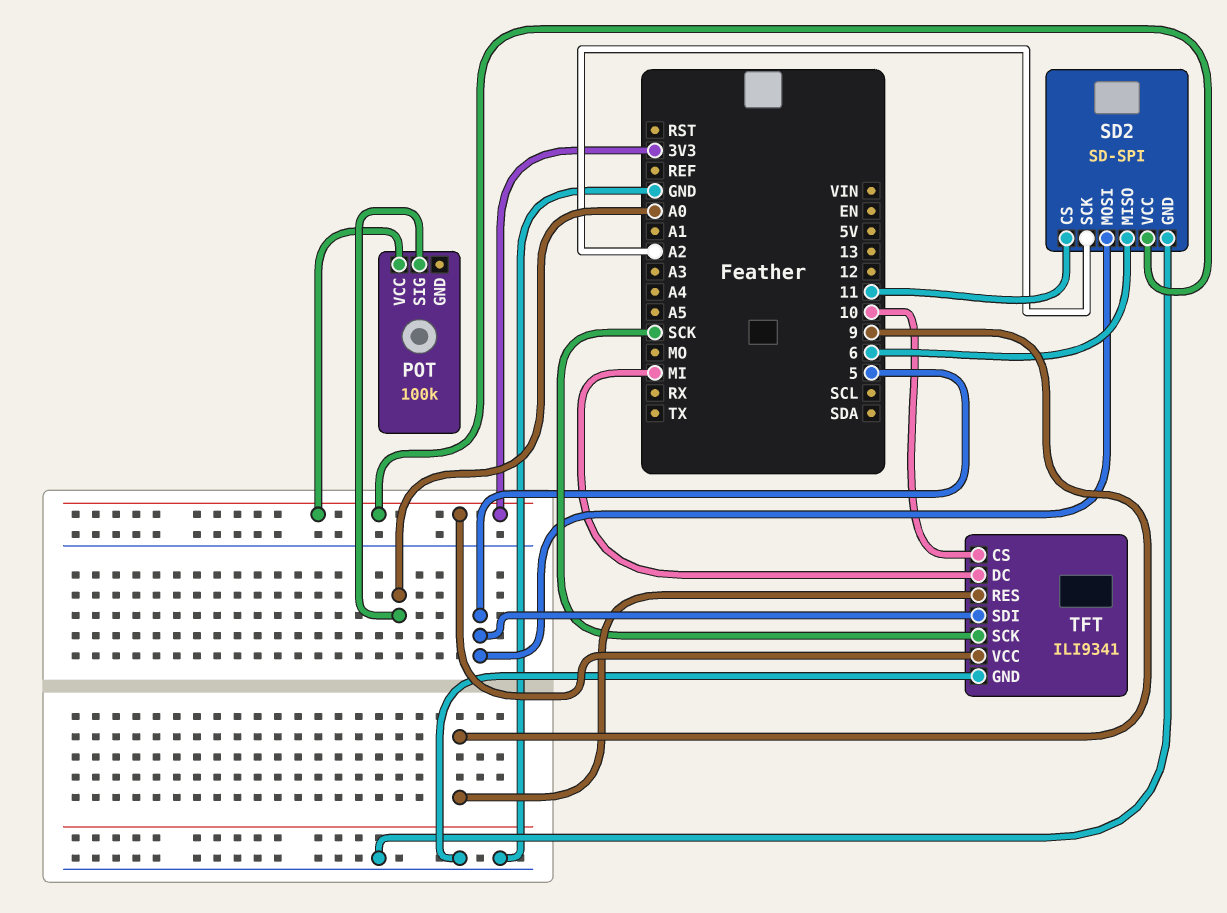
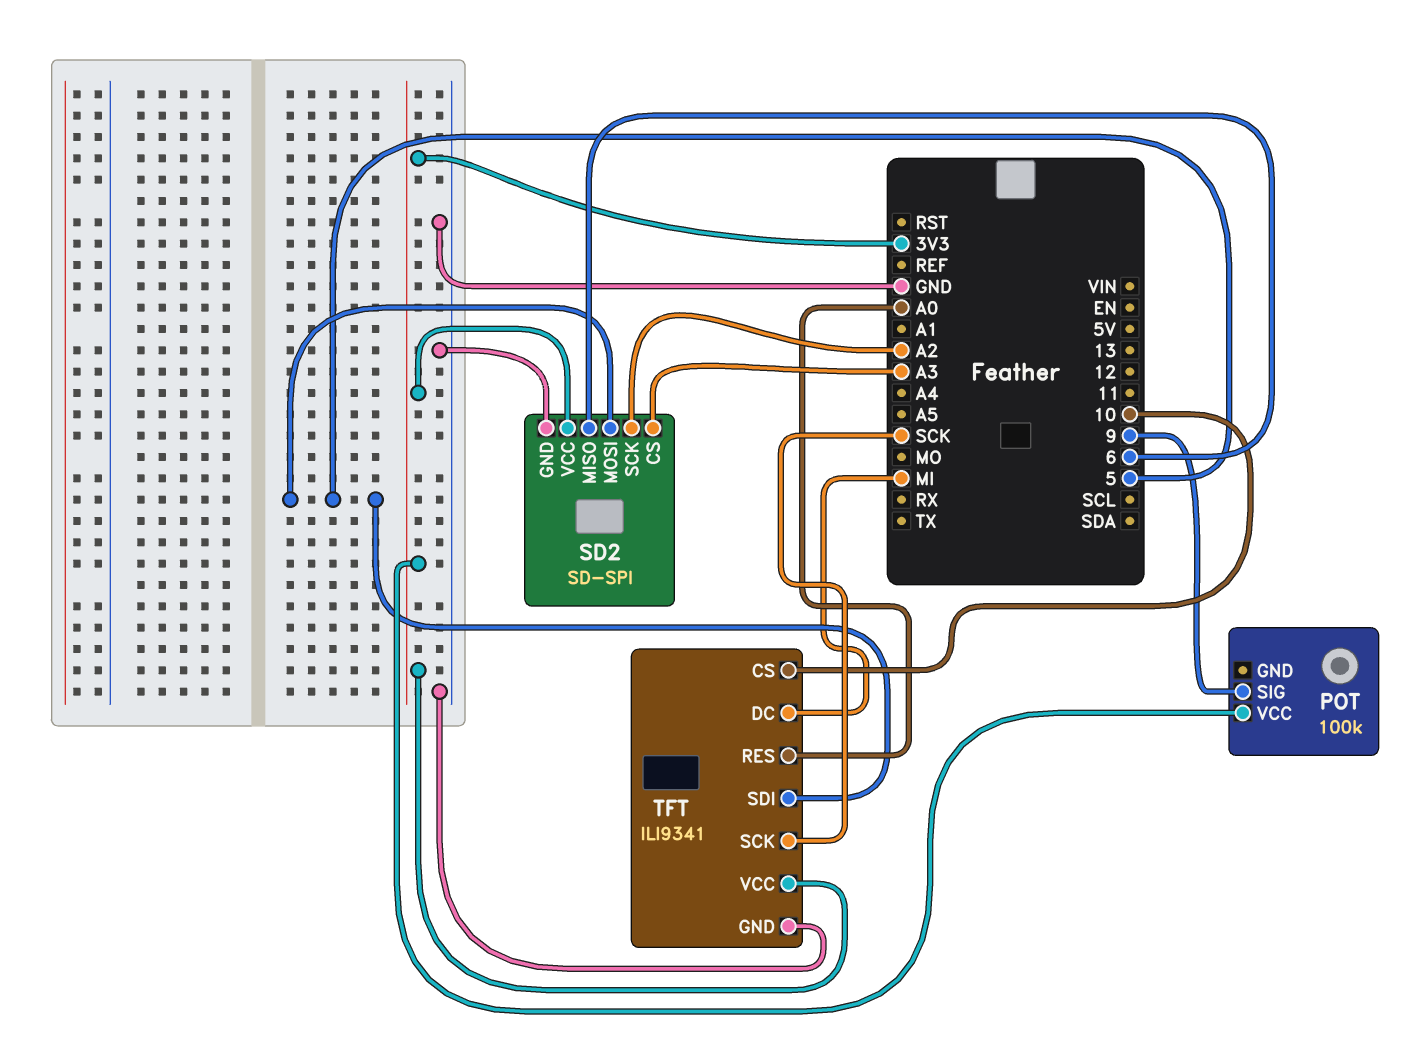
POT pin SIG: A0 -> 9
SD2 pin CS: 11 -> A3
TFT pin RES: 9 -> A0

